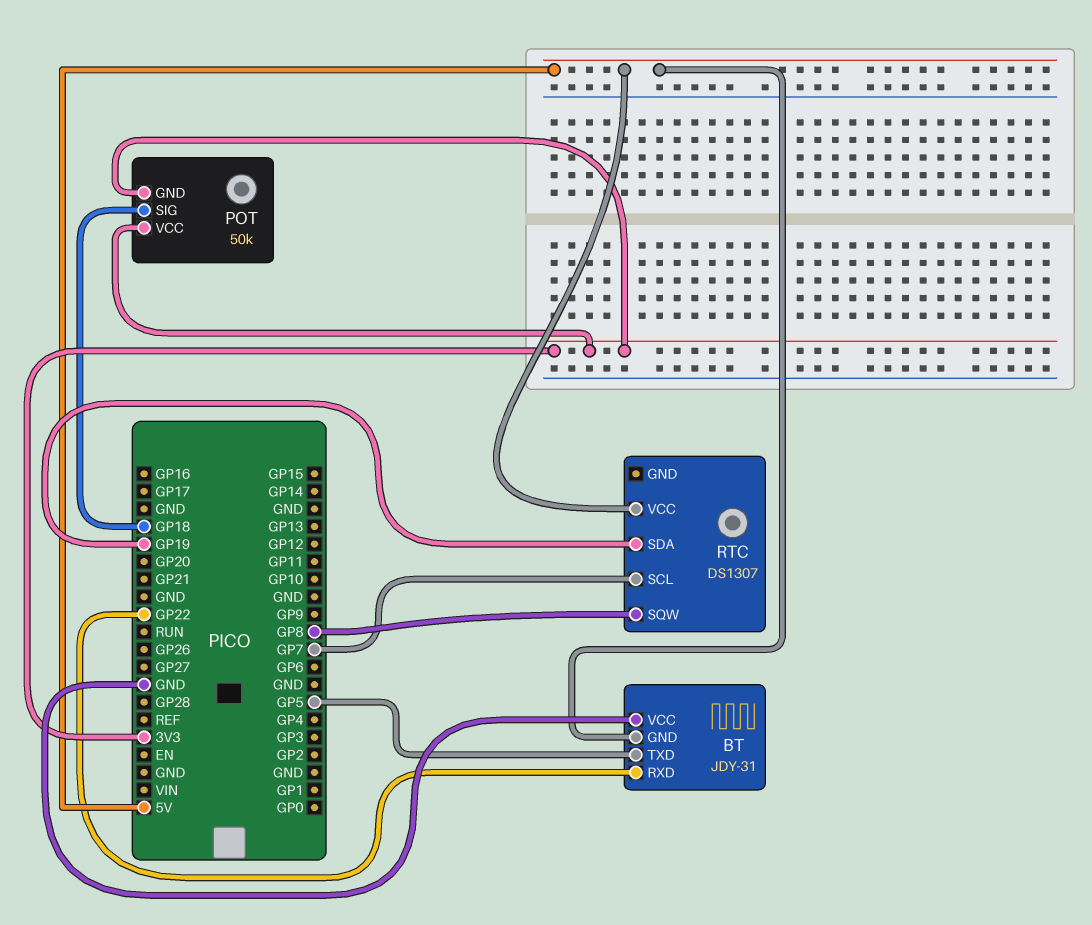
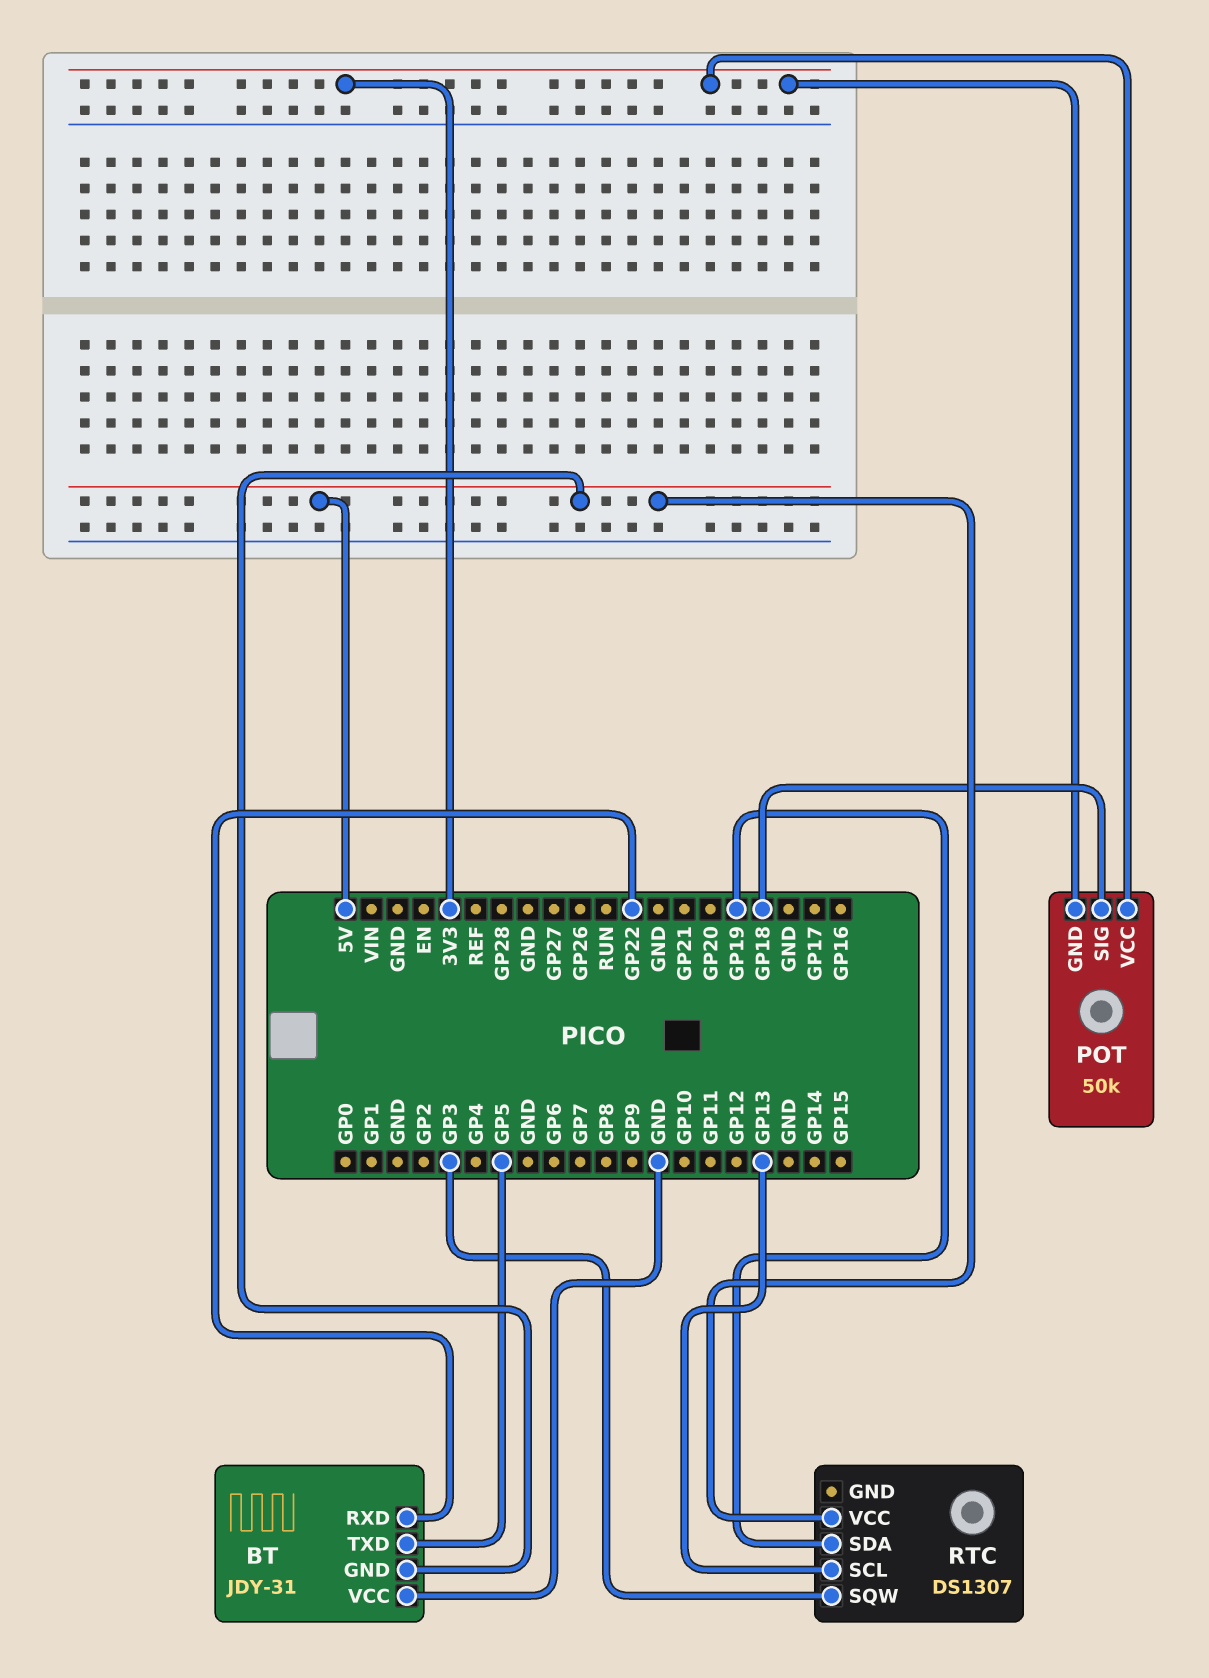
RTC pin SCL: GP7 -> GP13
RTC pin SQW: GP8 -> GP3

